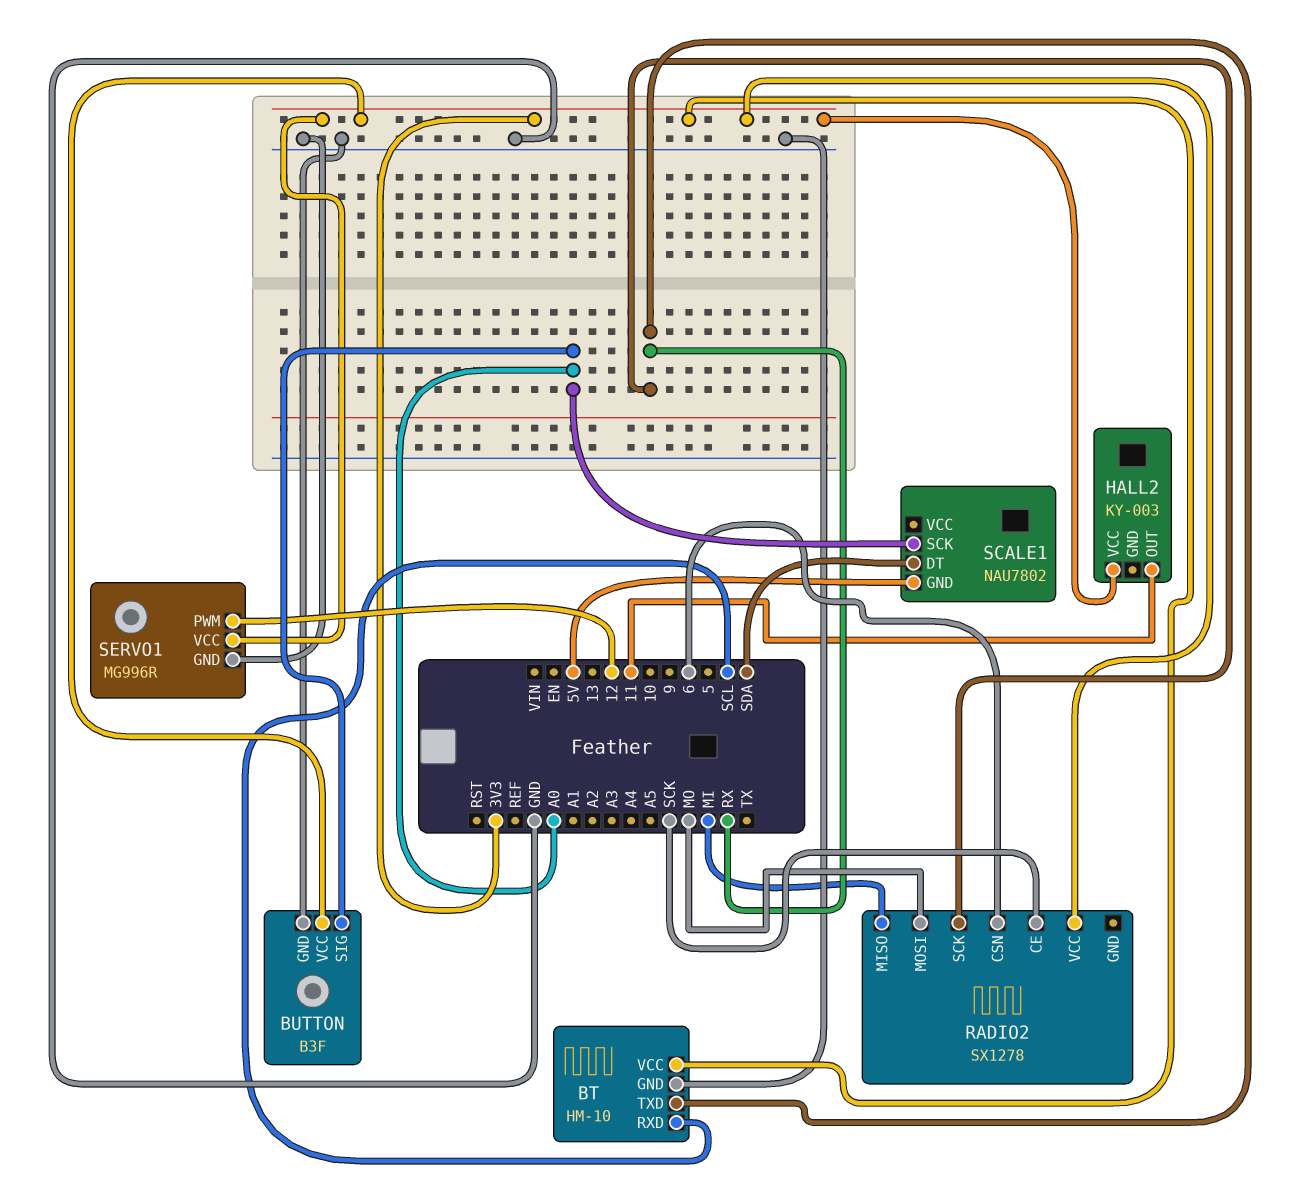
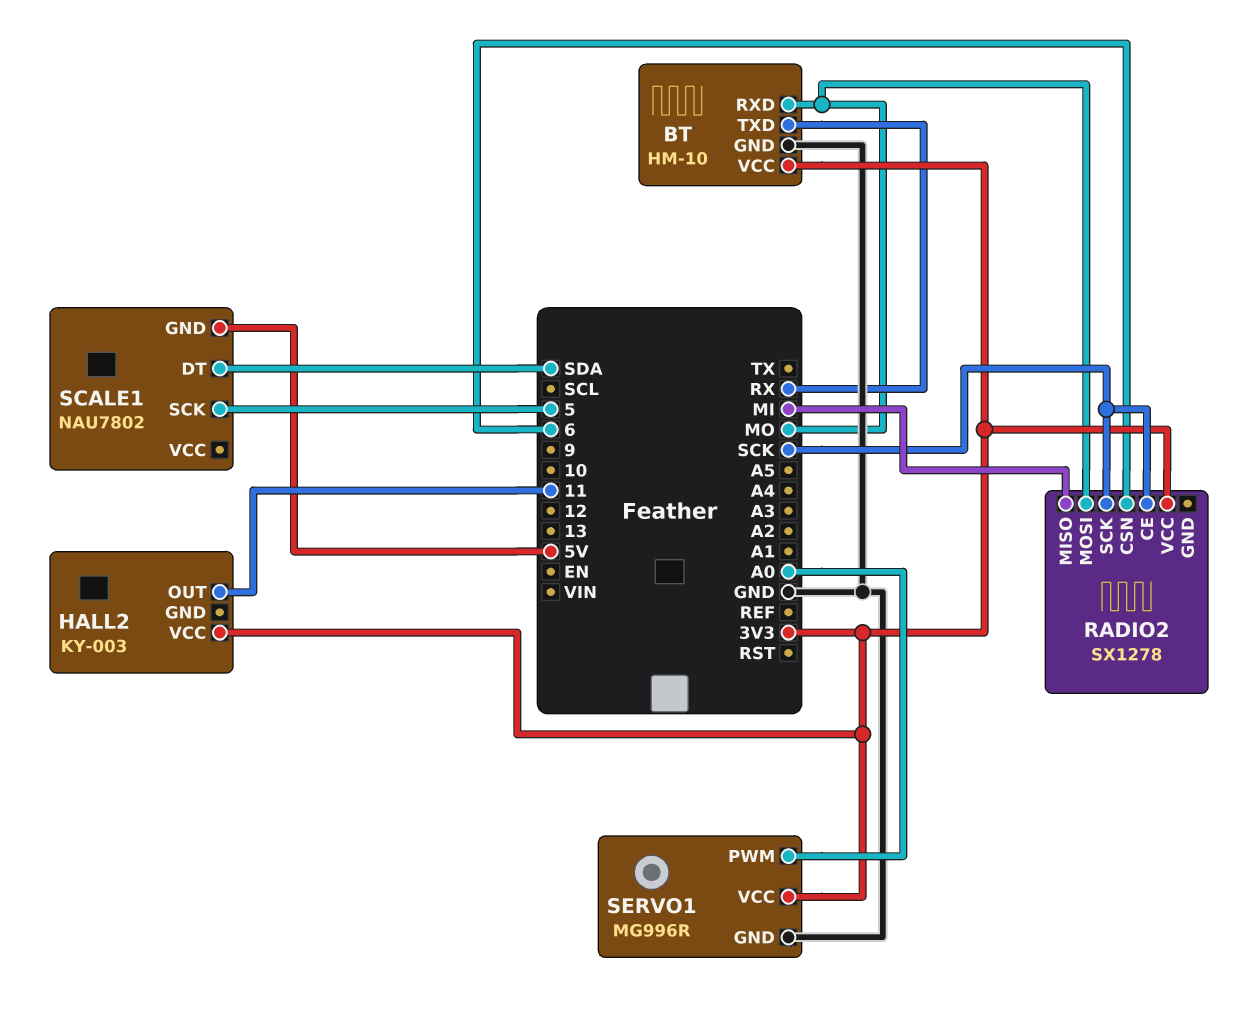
BT pin RXD: SCL -> MO
BUTTON: B3F -> none
BUTTON pin GND: GND -> none
BUTTON pin SIG: A0 -> none
BUTTON pin VCC: 3V3 -> none
RADIO2 pin SCK: RX -> SCK
SCALE1 pin SCK: A0 -> 5
SERVO1 pin PWM: 12 -> A0

